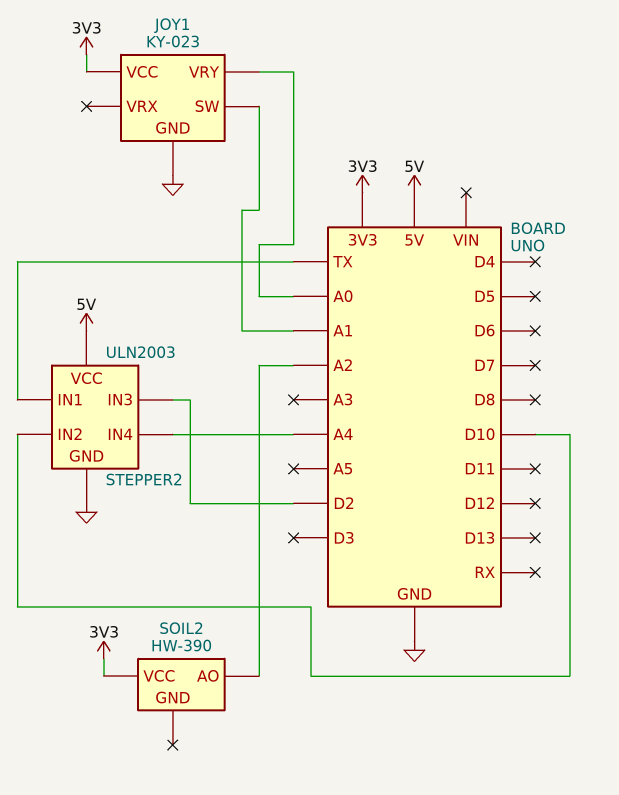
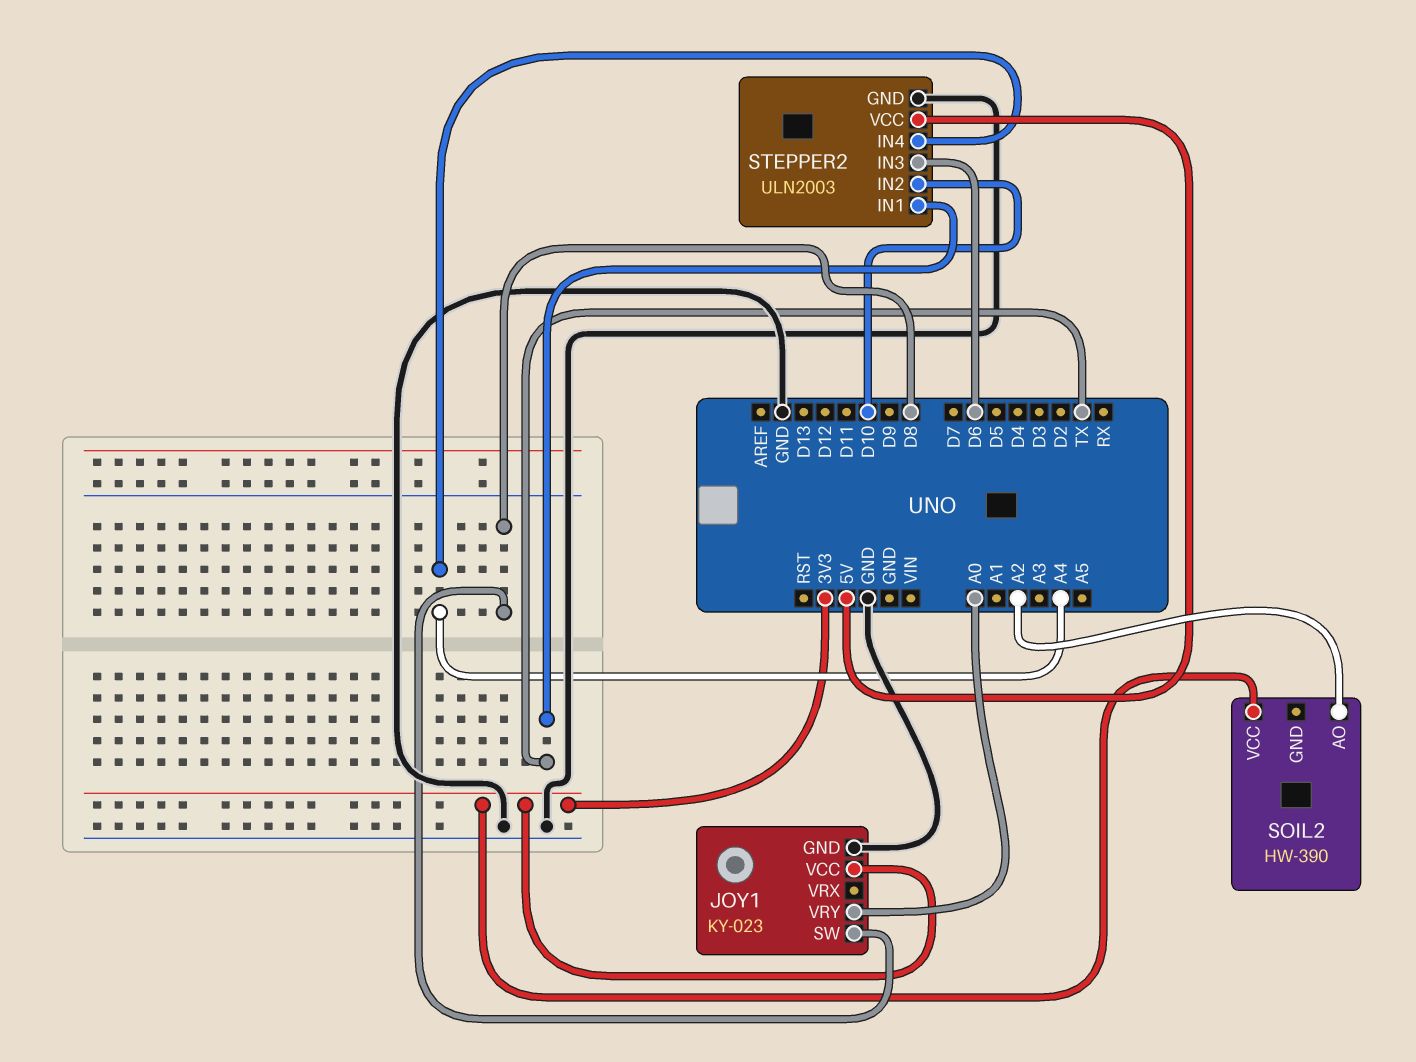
JOY1 pin SW: A1 -> D8
STEPPER2 pin IN3: D2 -> D6

